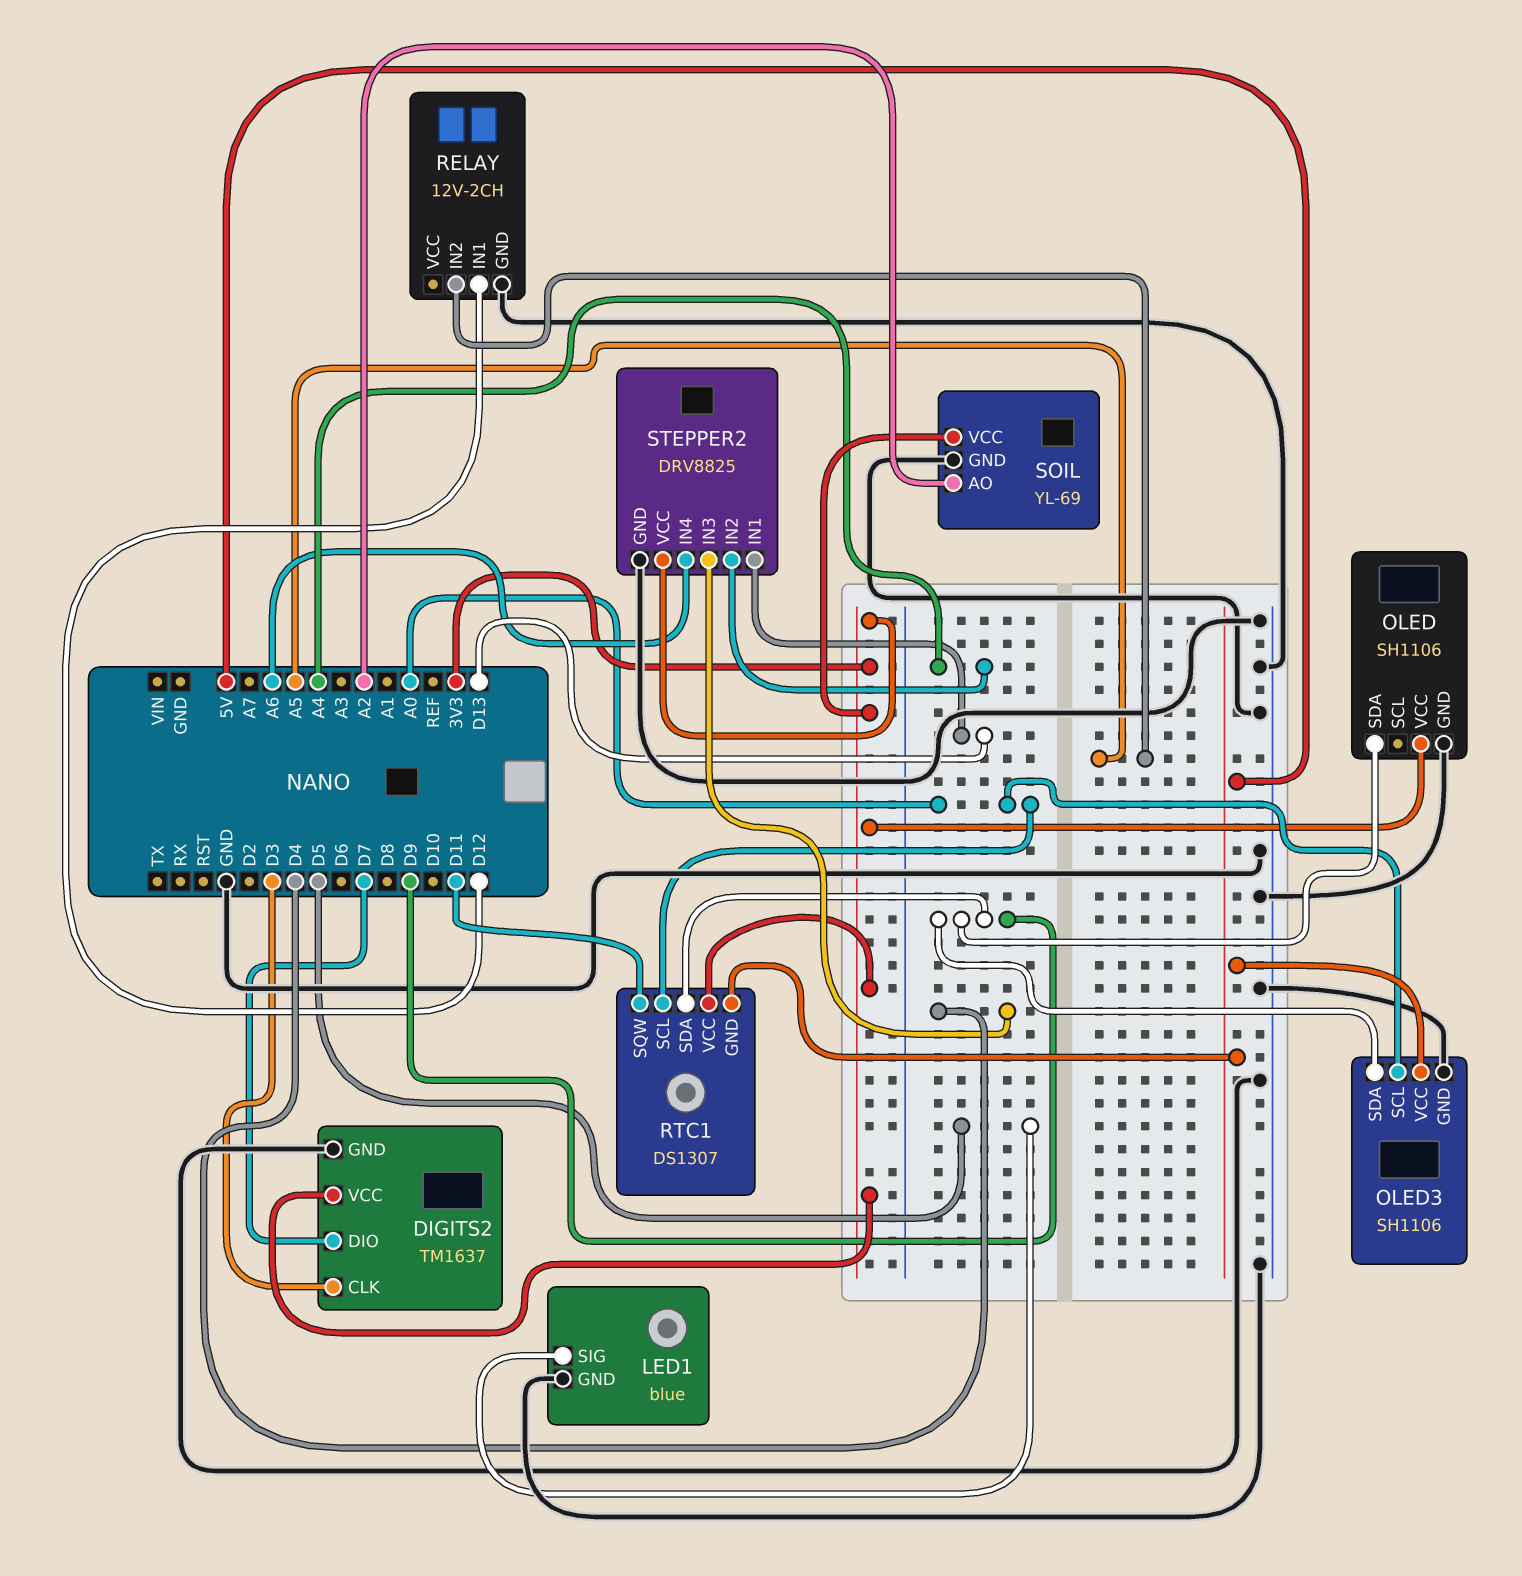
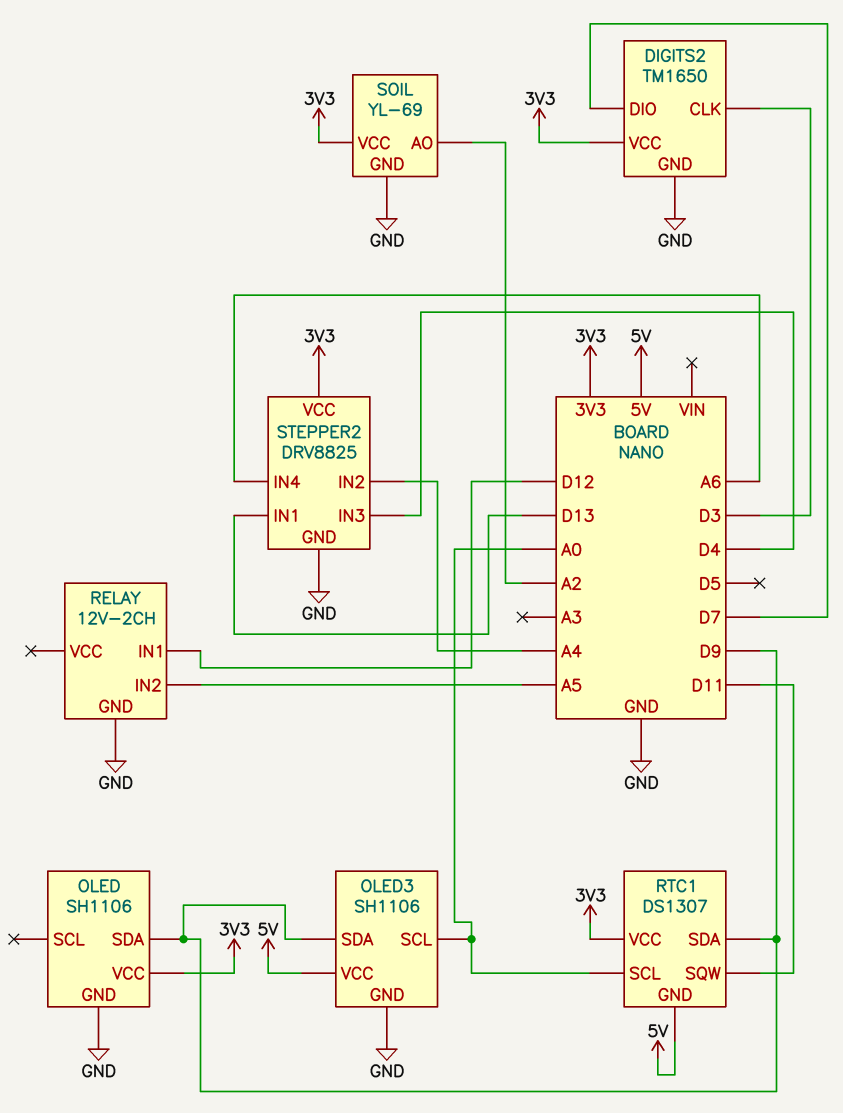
DIGITS2: TM1637 -> TM1650
LED1: blue -> none
LED1 pin GND: GND -> none
LED1 pin SIG: D5 -> none

